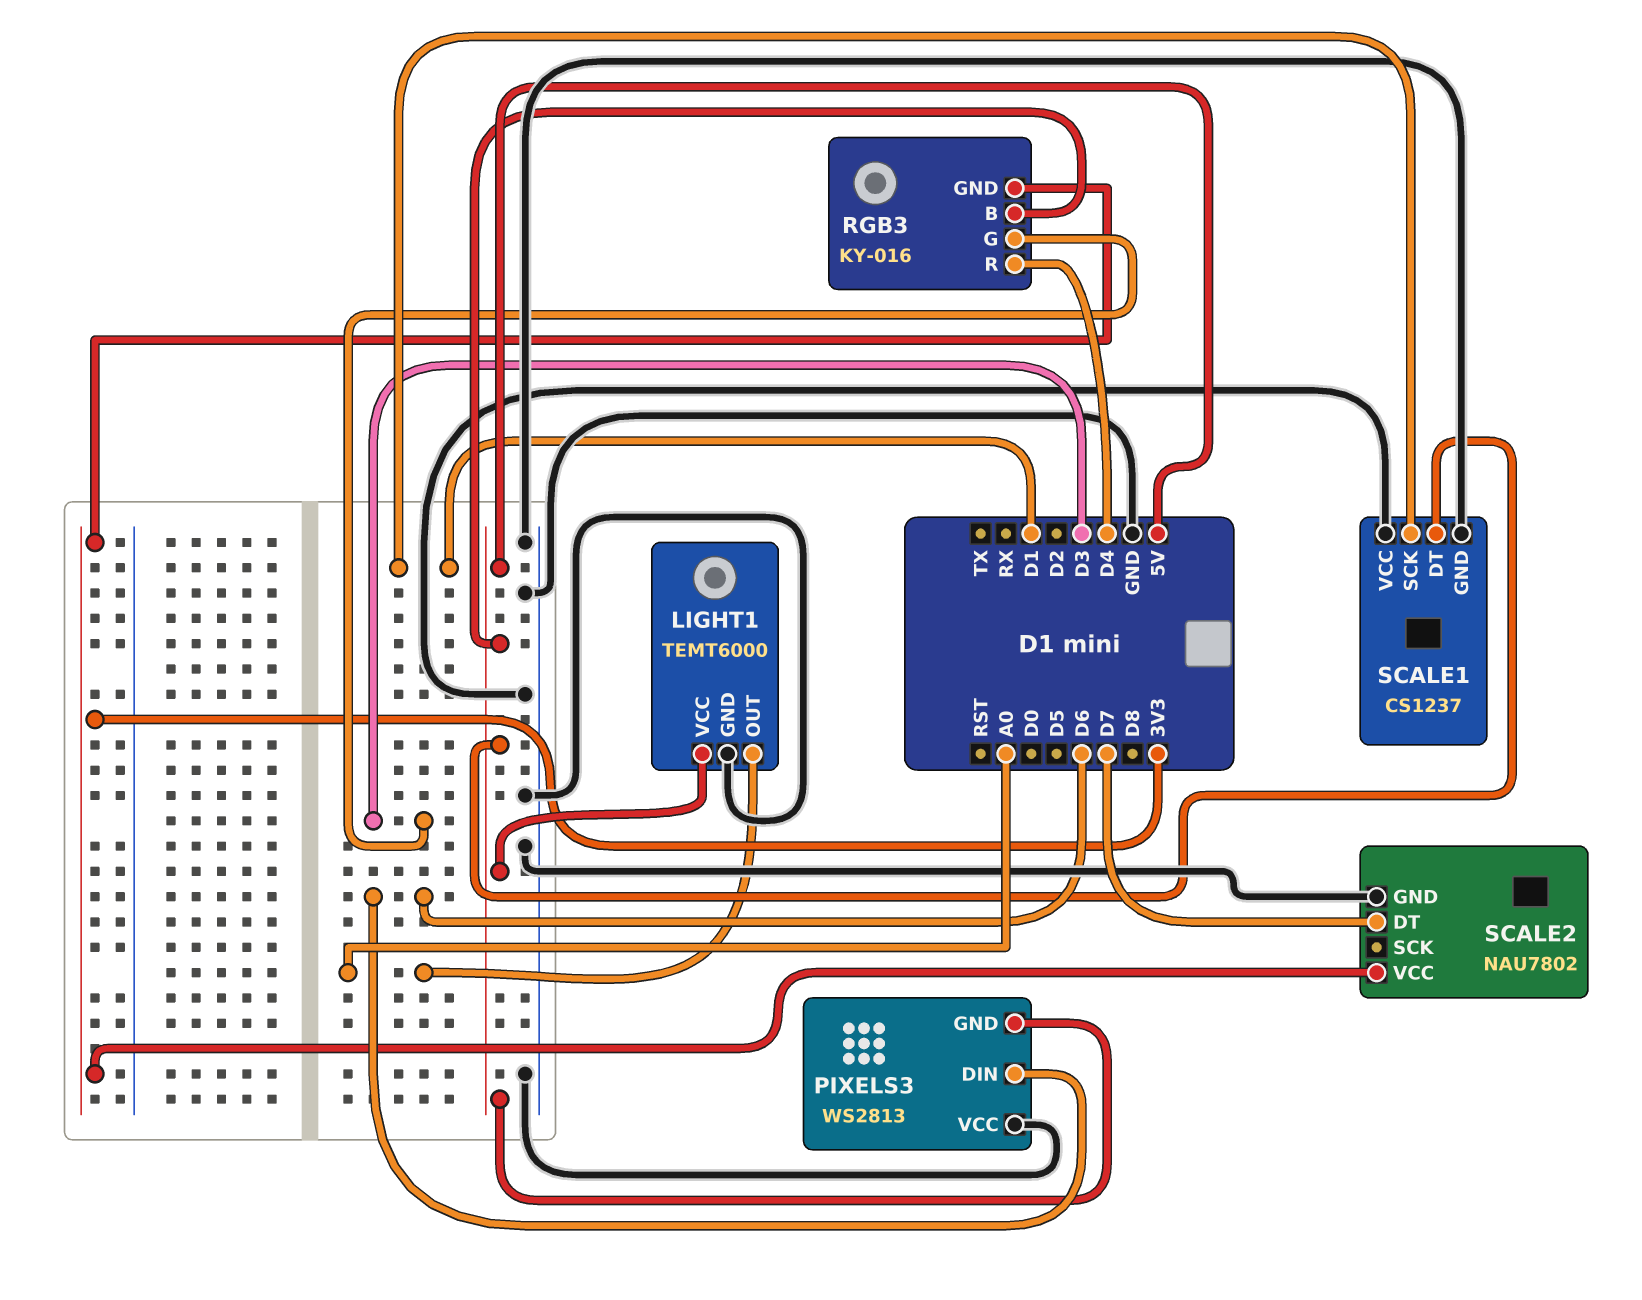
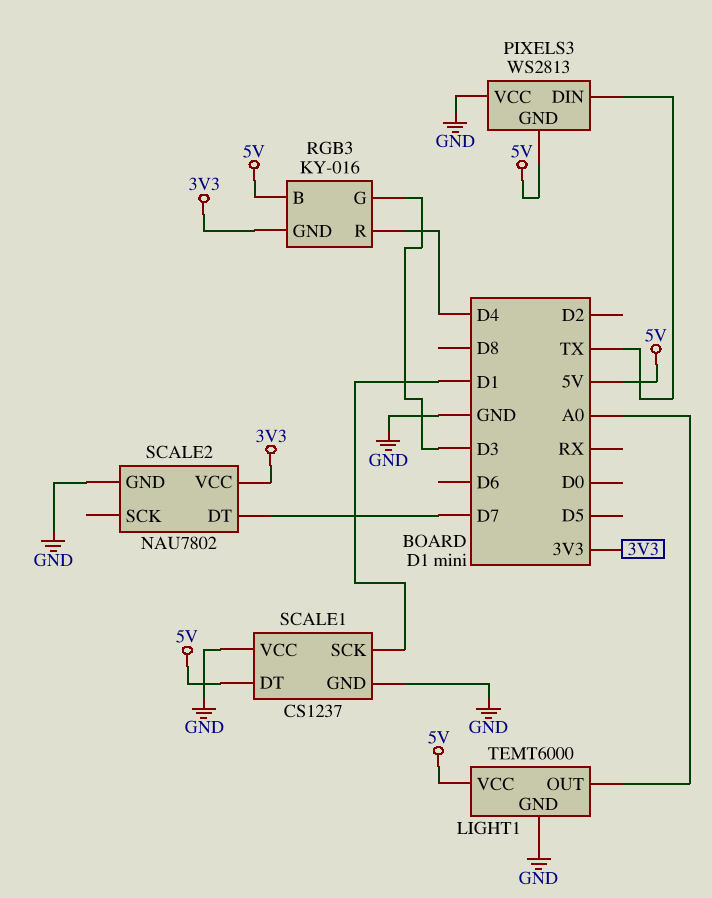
PIXELS3 pin DIN: D6 -> TX

